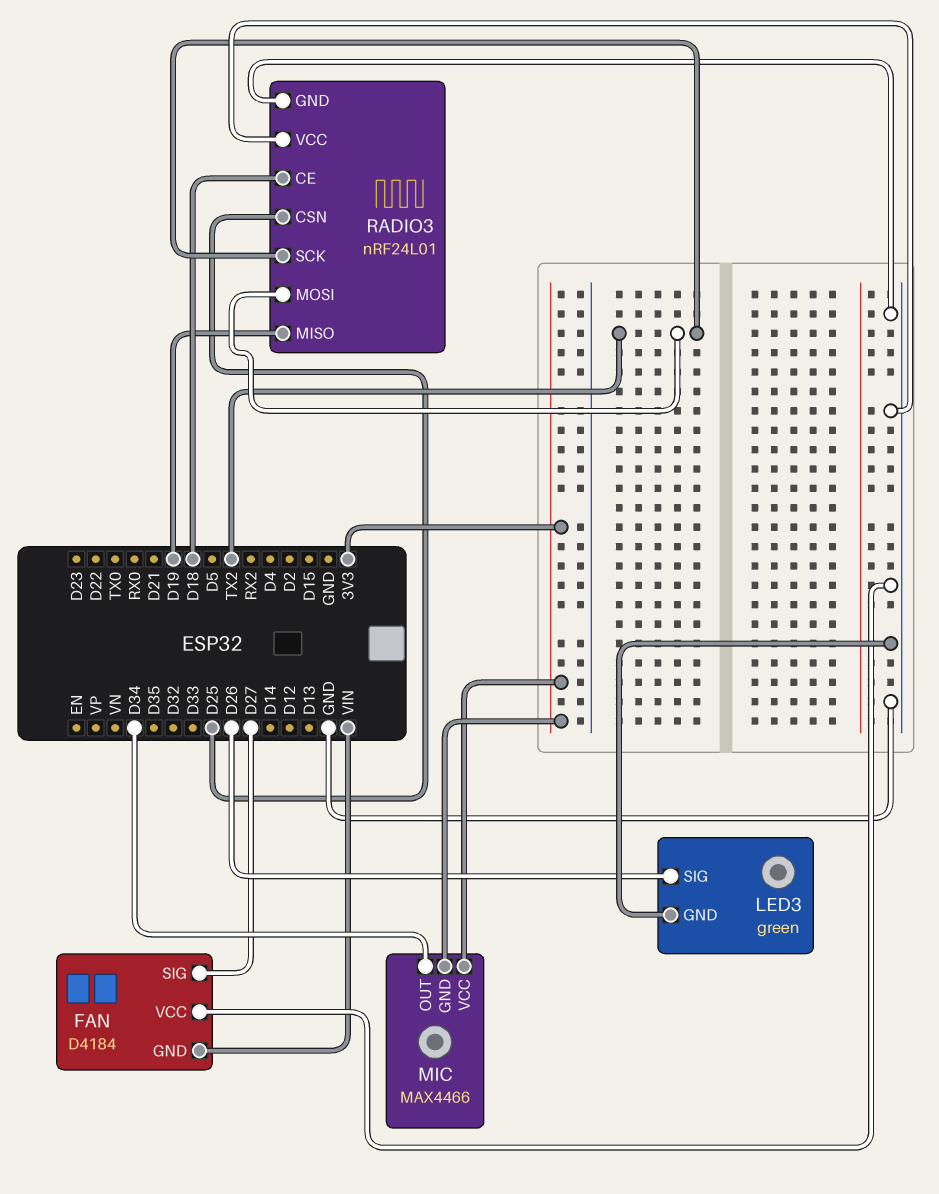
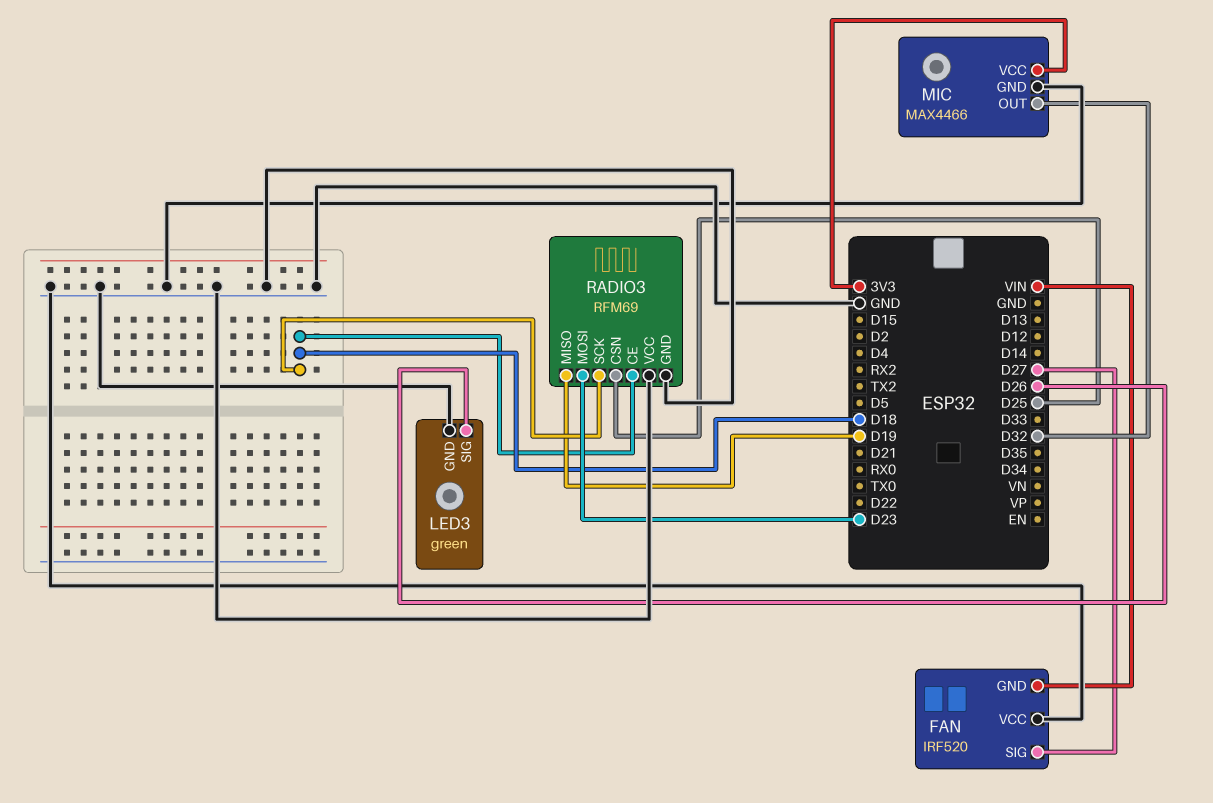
FAN: D4184 -> IRF520
MIC pin GND: 3V3 -> GND
MIC pin OUT: D34 -> D32
RADIO3: nRF24L01 -> RFM69
RADIO3 pin MOSI: TX2 -> D23
RADIO3 pin SCK: TX2 -> D18

